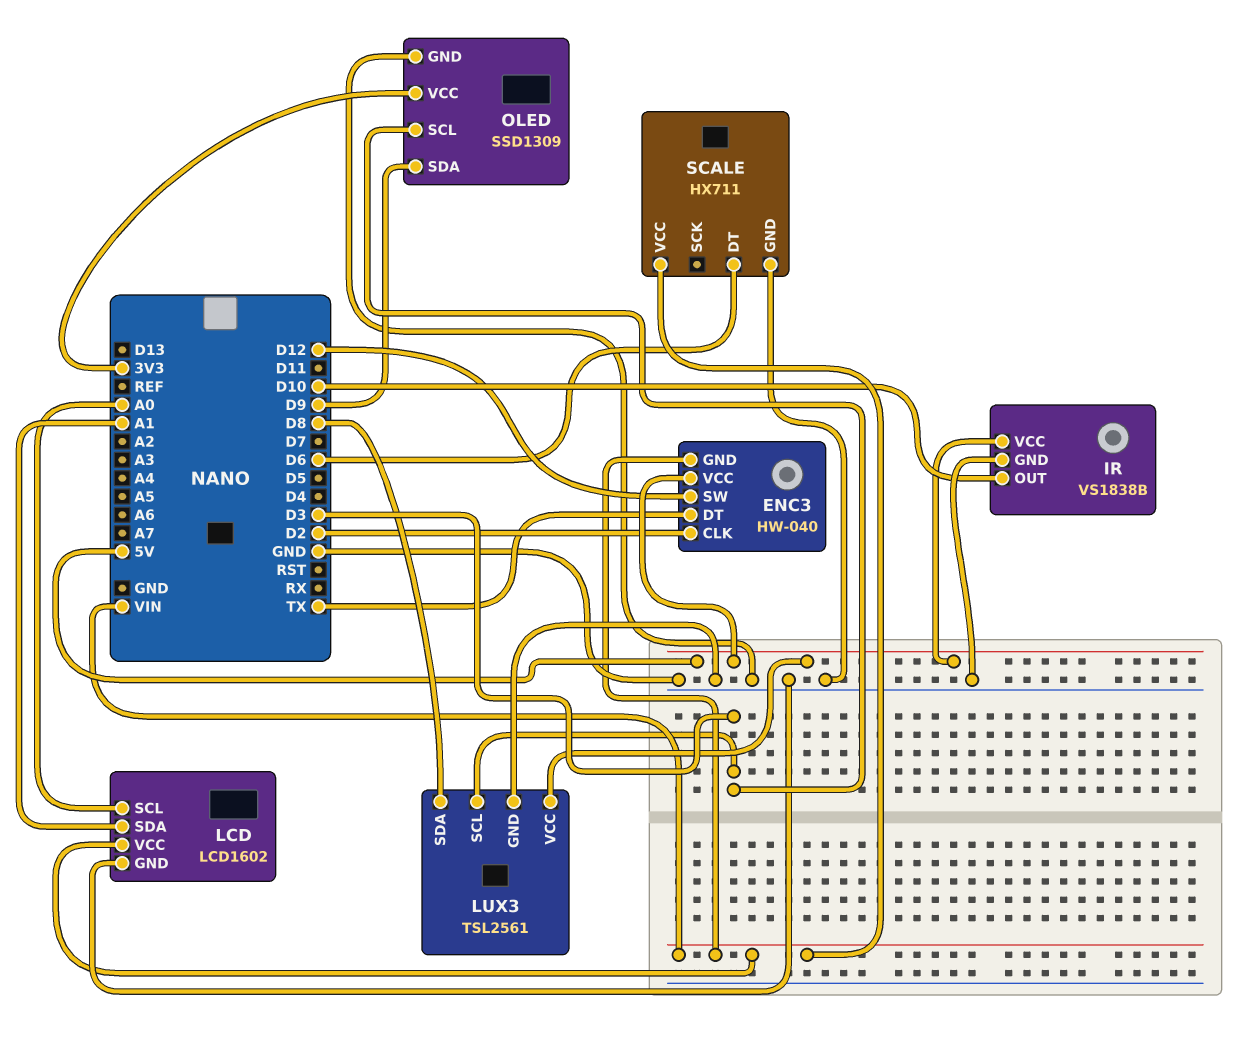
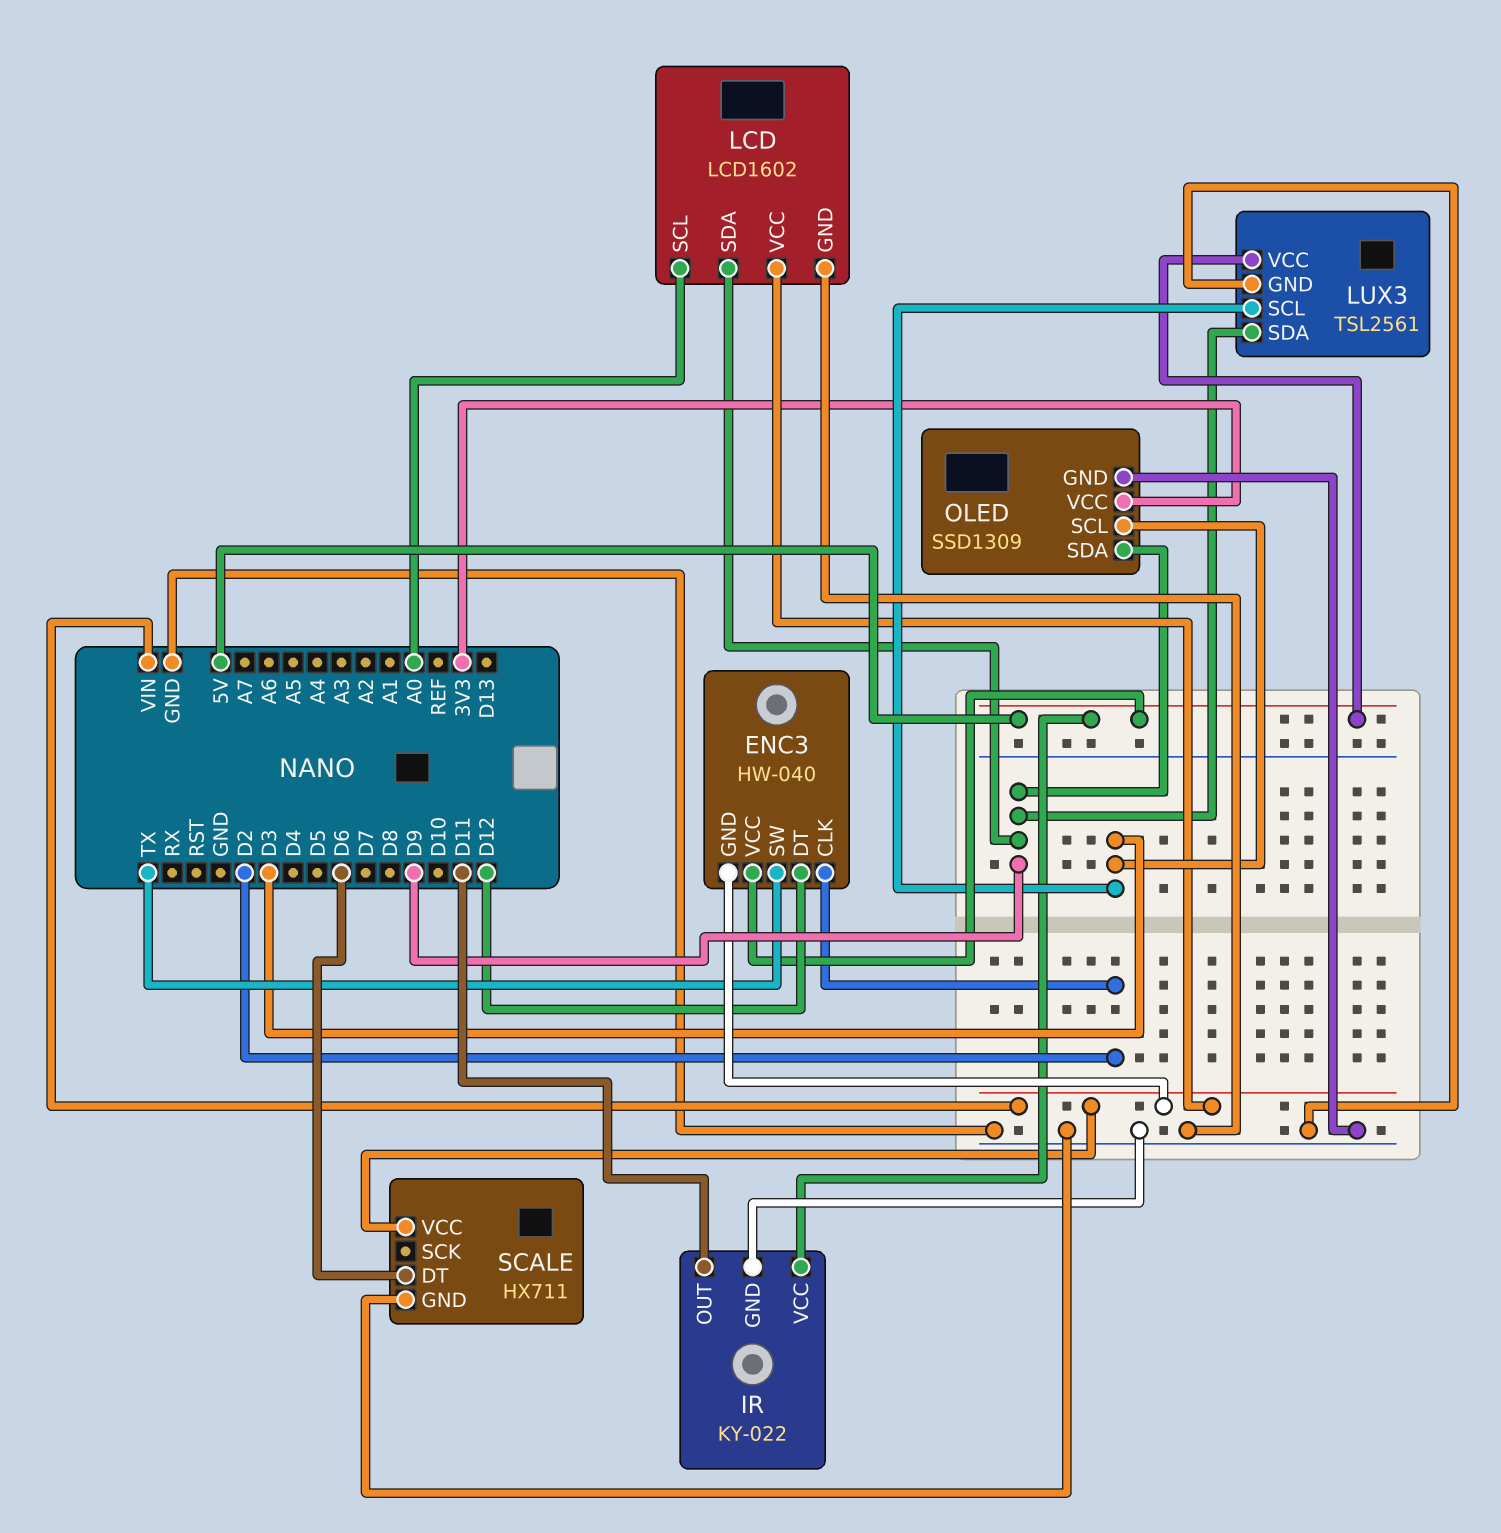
ENC3 pin DT: TX -> D12
ENC3 pin SW: D12 -> TX
IR: VS1838B -> KY-022
IR pin OUT: D10 -> D11
LCD pin SDA: A1 -> D9
LUX3 pin SDA: D8 -> D9

